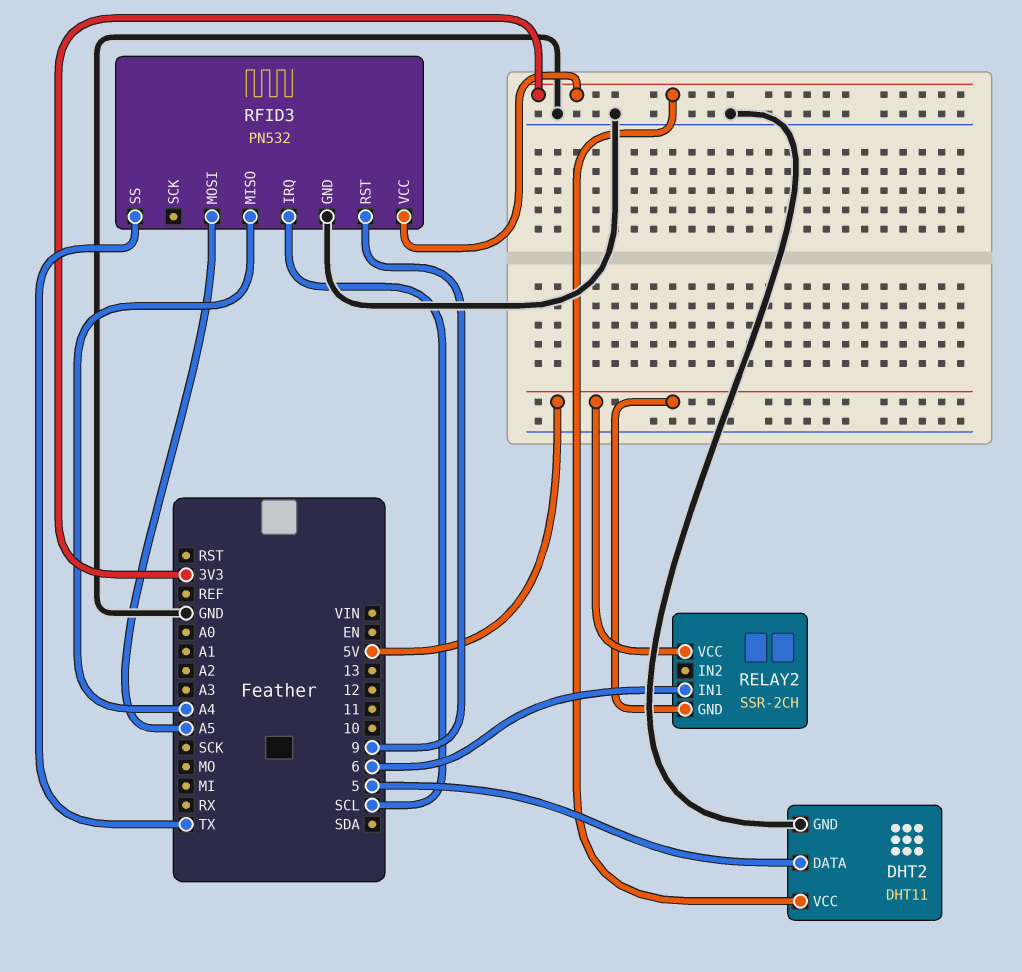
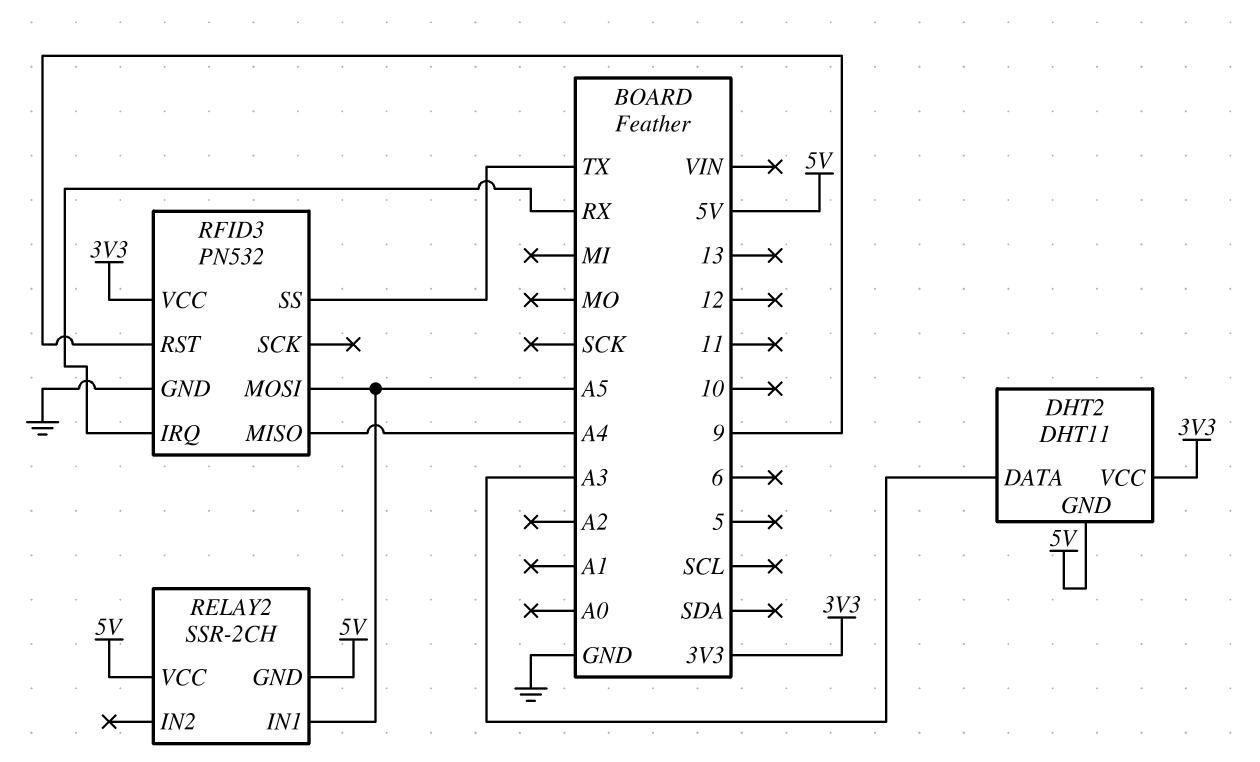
DHT2 pin DATA: 5 -> A3
DHT2 pin GND: GND -> 5V
RELAY2 pin IN1: 6 -> A5
RFID3 pin IRQ: SCL -> RX

